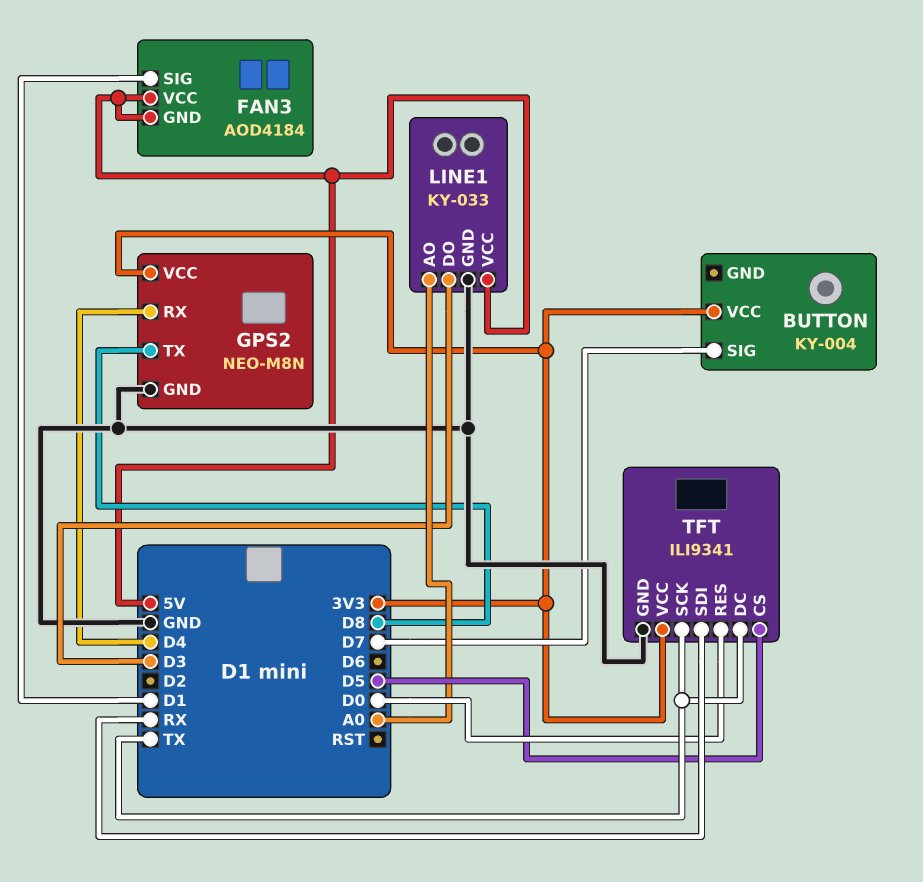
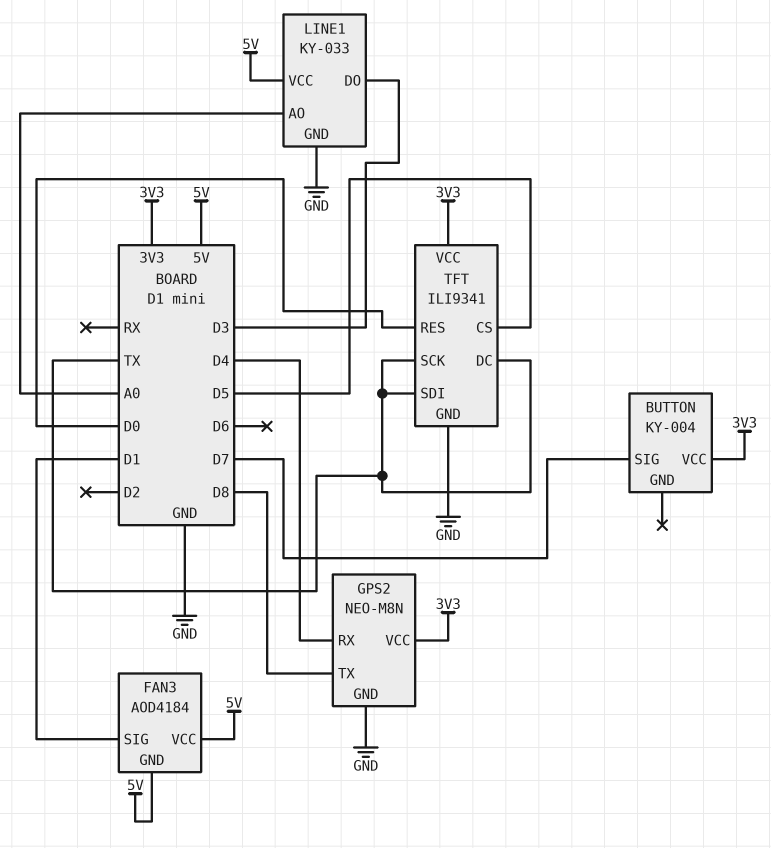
TFT pin SDI: RX -> TX

